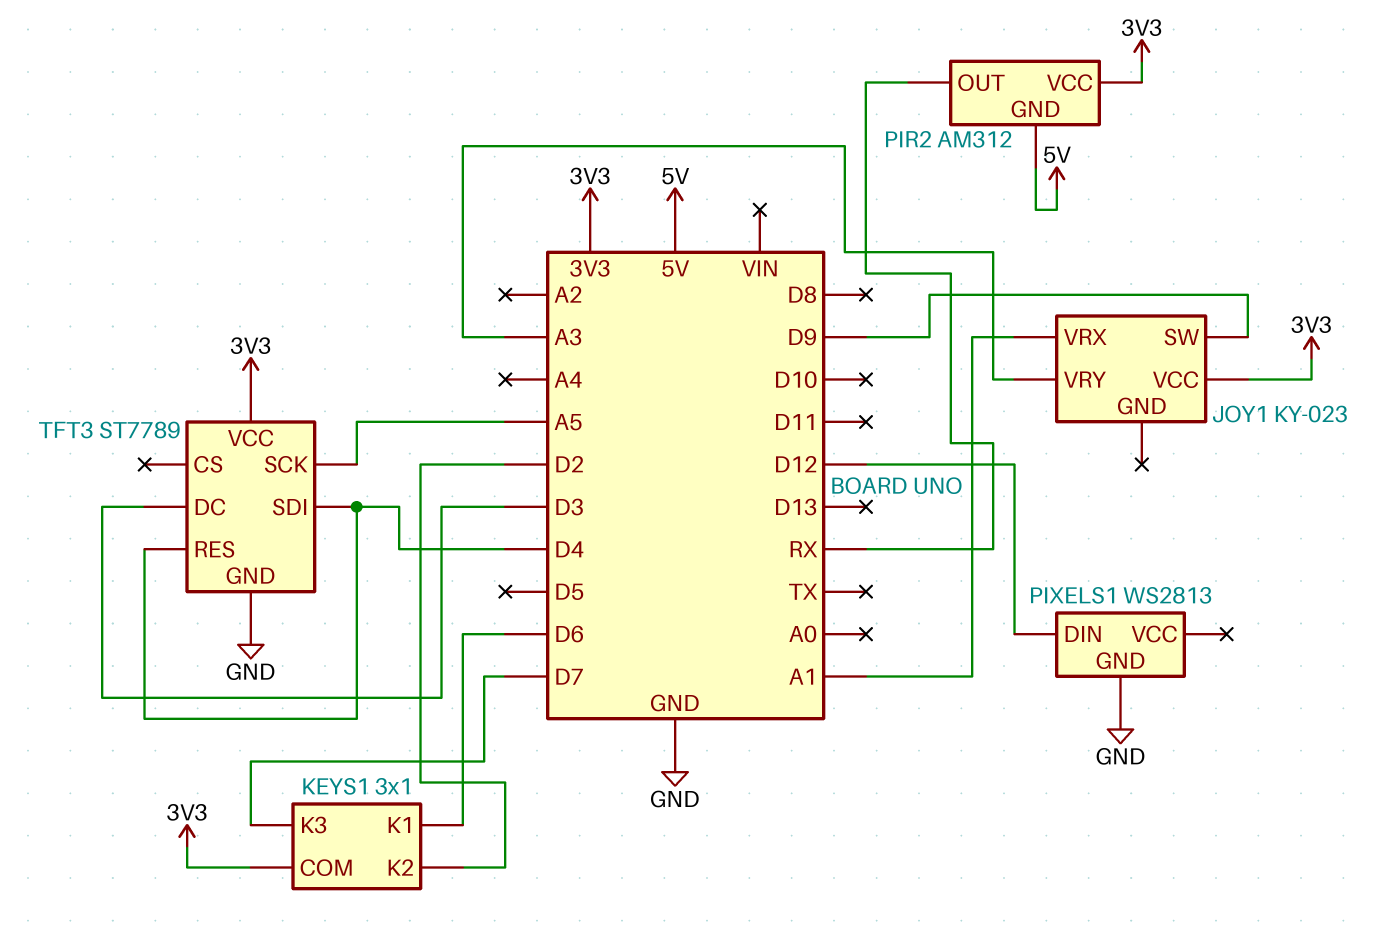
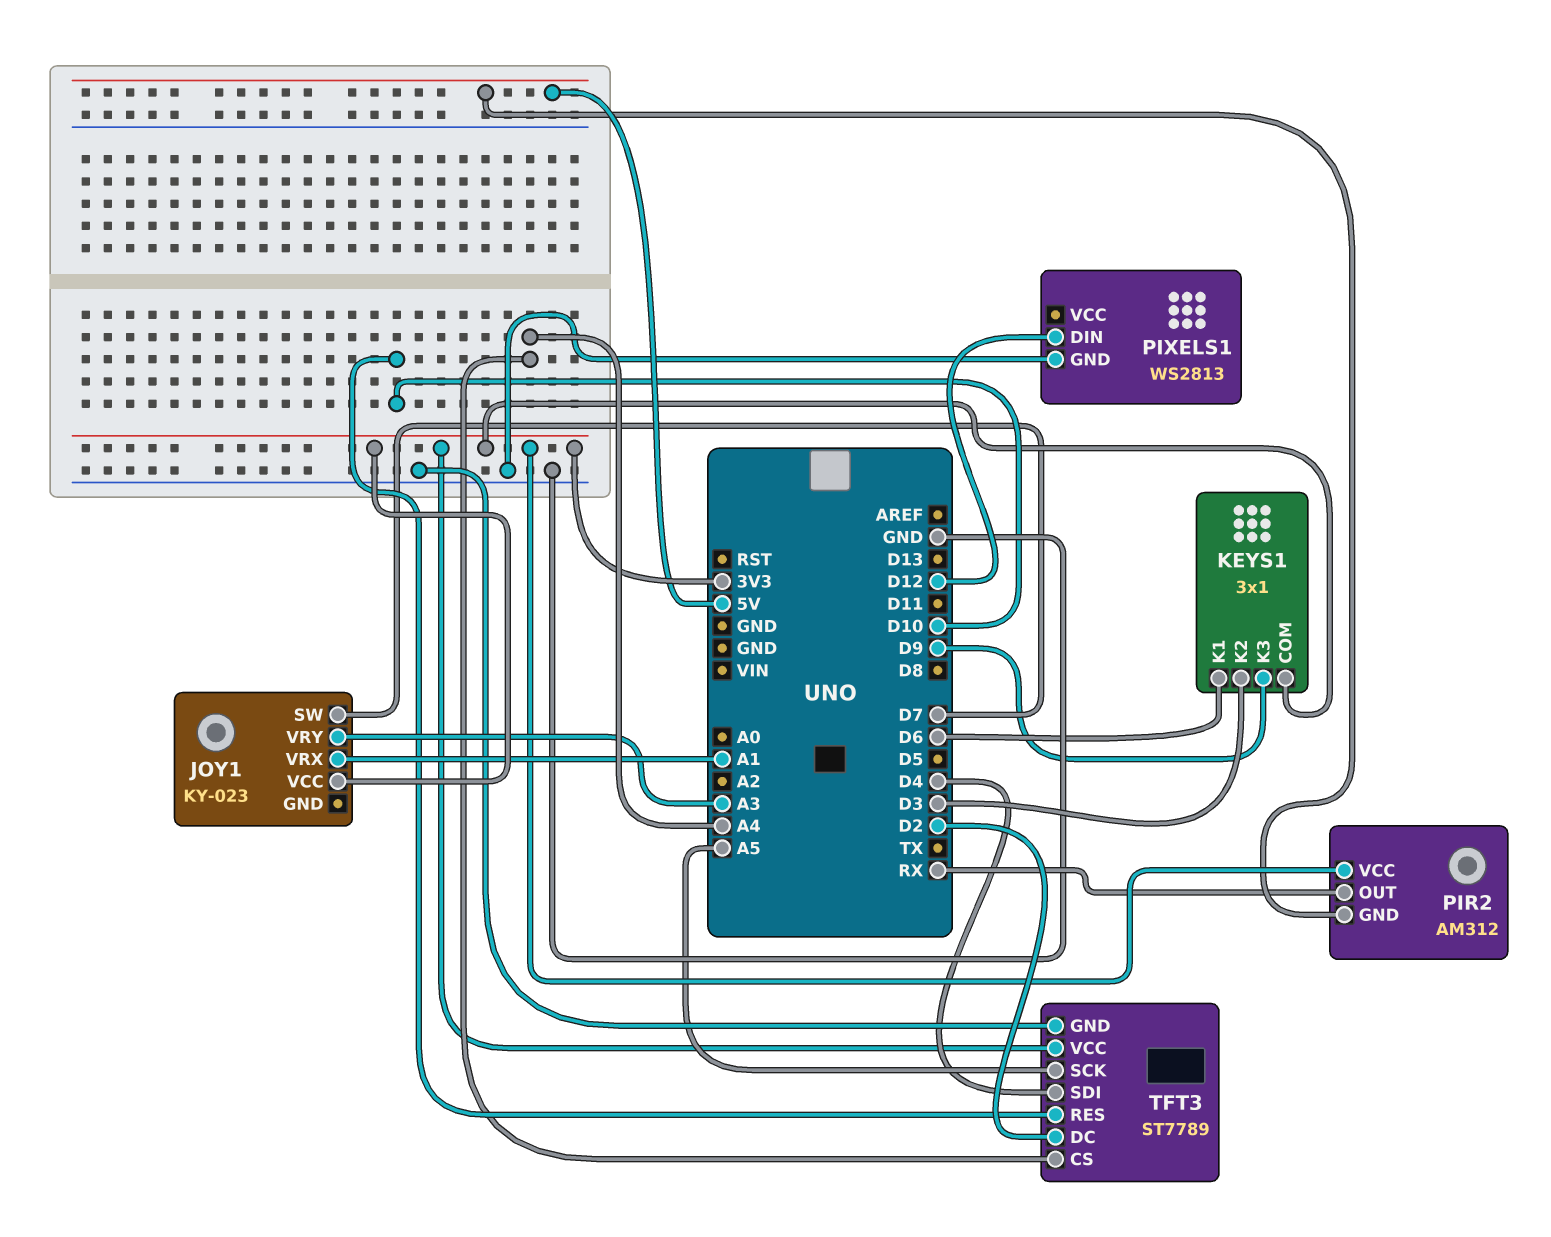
JOY1 pin SW: D9 -> D7
KEYS1 pin K2: D2 -> D3
KEYS1 pin K3: D7 -> D9
TFT3 pin CS: none -> A4
TFT3 pin DC: D3 -> D2
TFT3 pin RES: D4 -> D10

